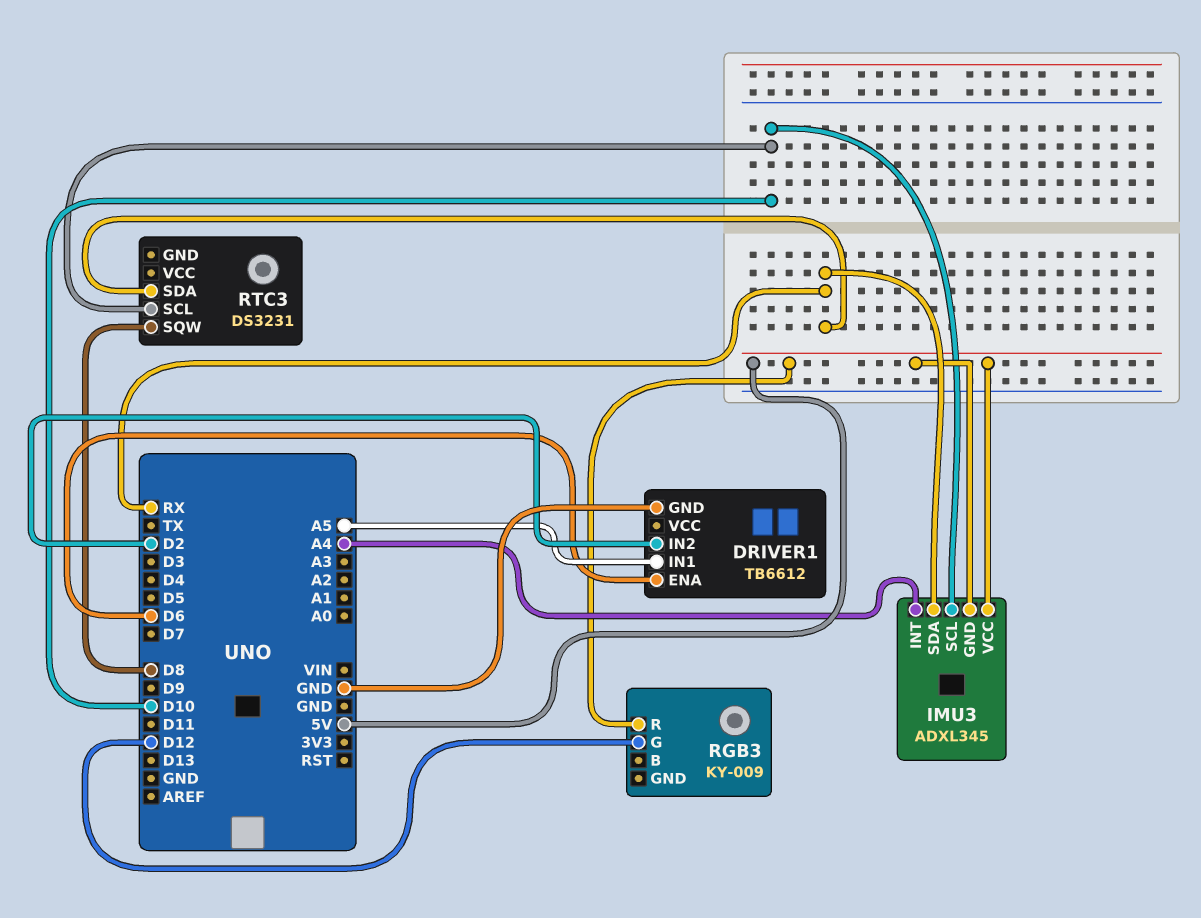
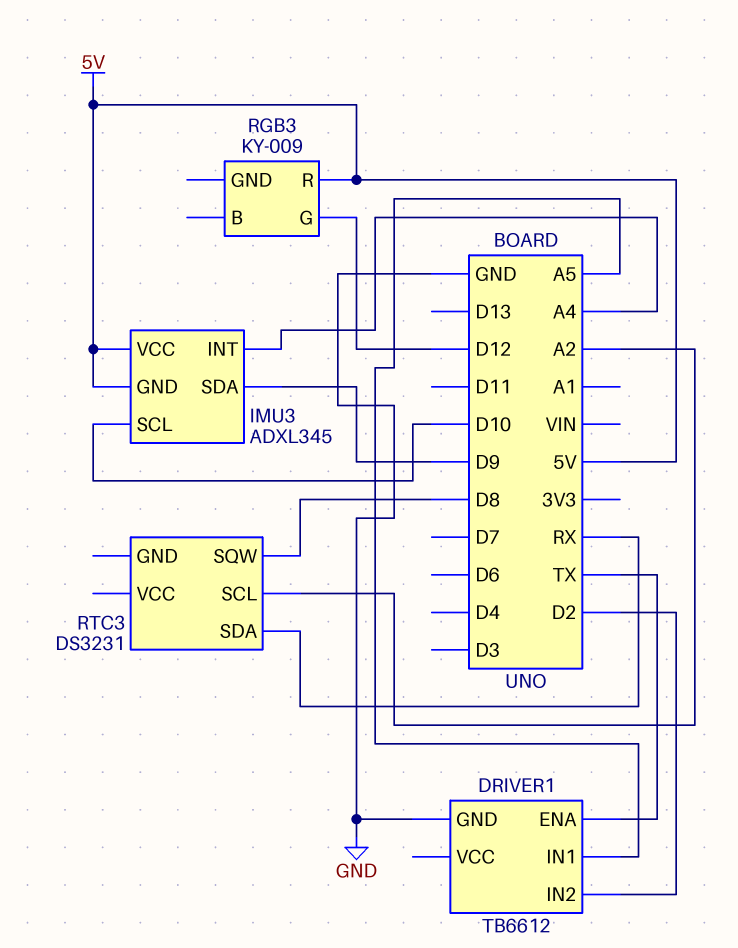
DRIVER1 pin ENA: D6 -> TX
IMU3 pin SDA: RX -> D9
RTC3 pin SCL: D10 -> A2

